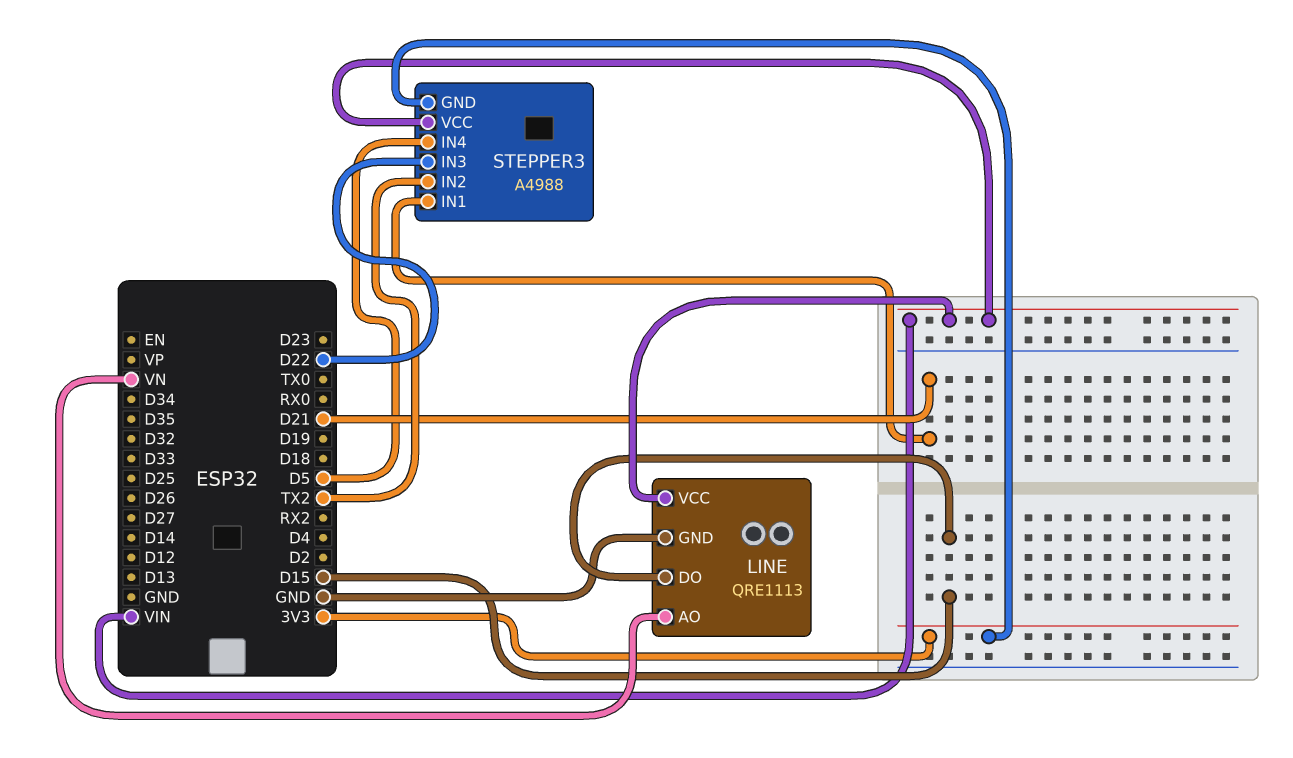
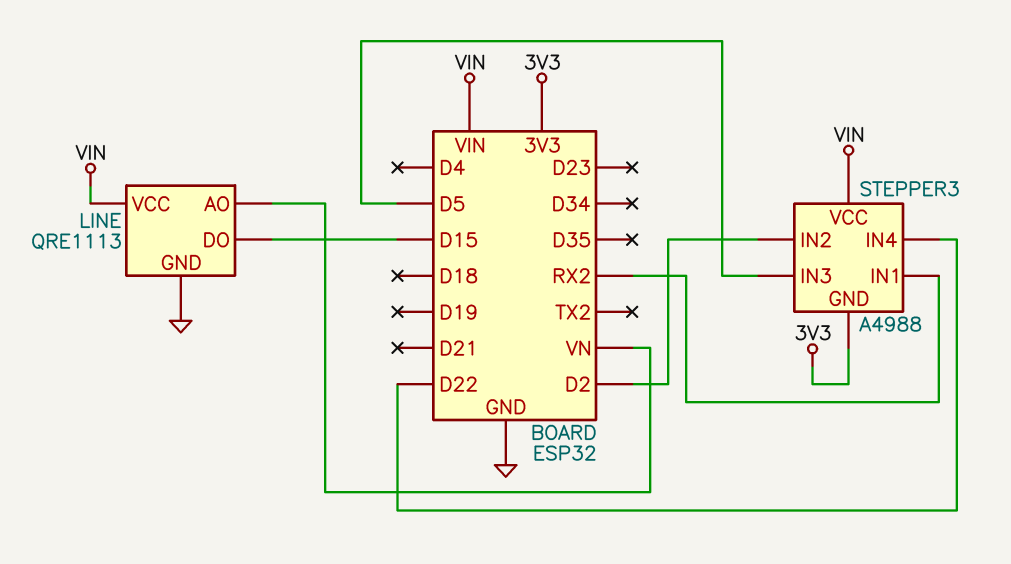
STEPPER3 pin IN1: D21 -> RX2
STEPPER3 pin IN2: TX2 -> D2
STEPPER3 pin IN3: D22 -> D5
STEPPER3 pin IN4: D5 -> D22

